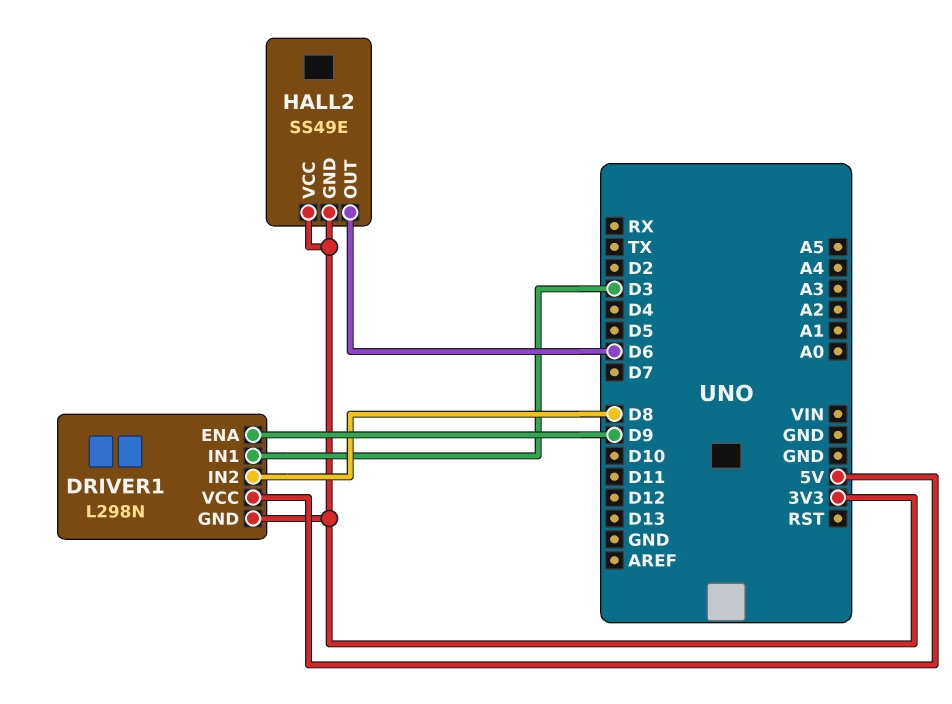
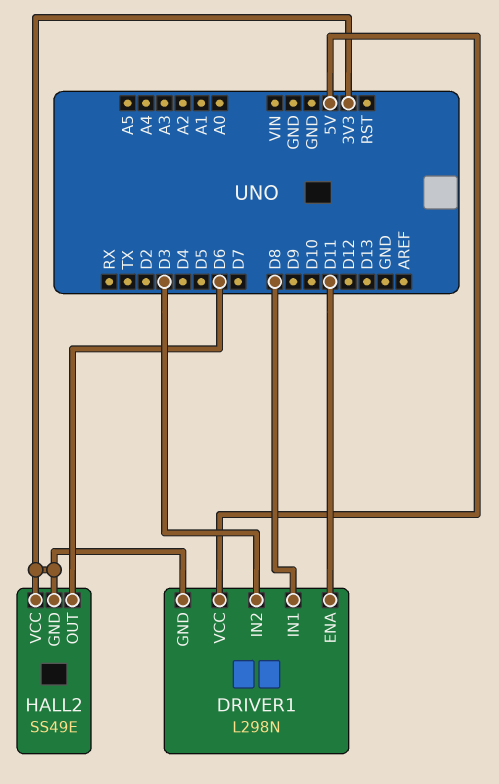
DRIVER1 pin ENA: D9 -> D11
DRIVER1 pin IN1: D3 -> D8
DRIVER1 pin IN2: D8 -> D3

